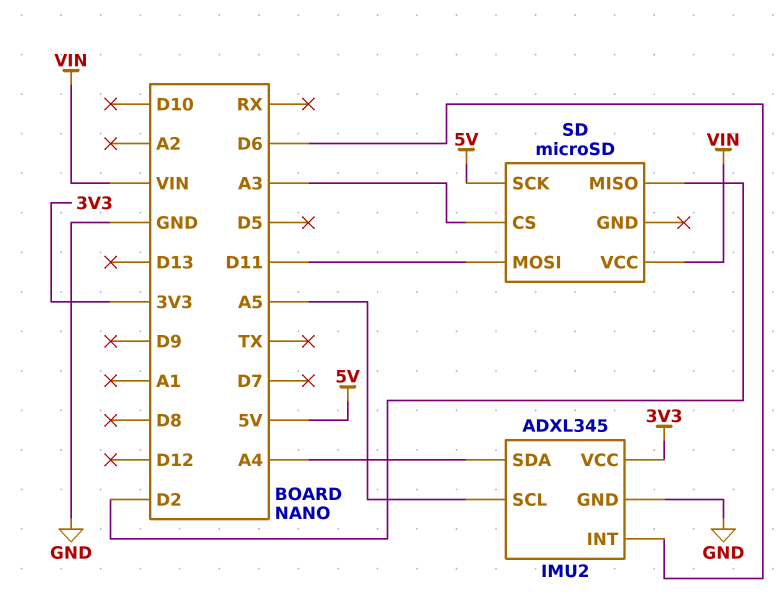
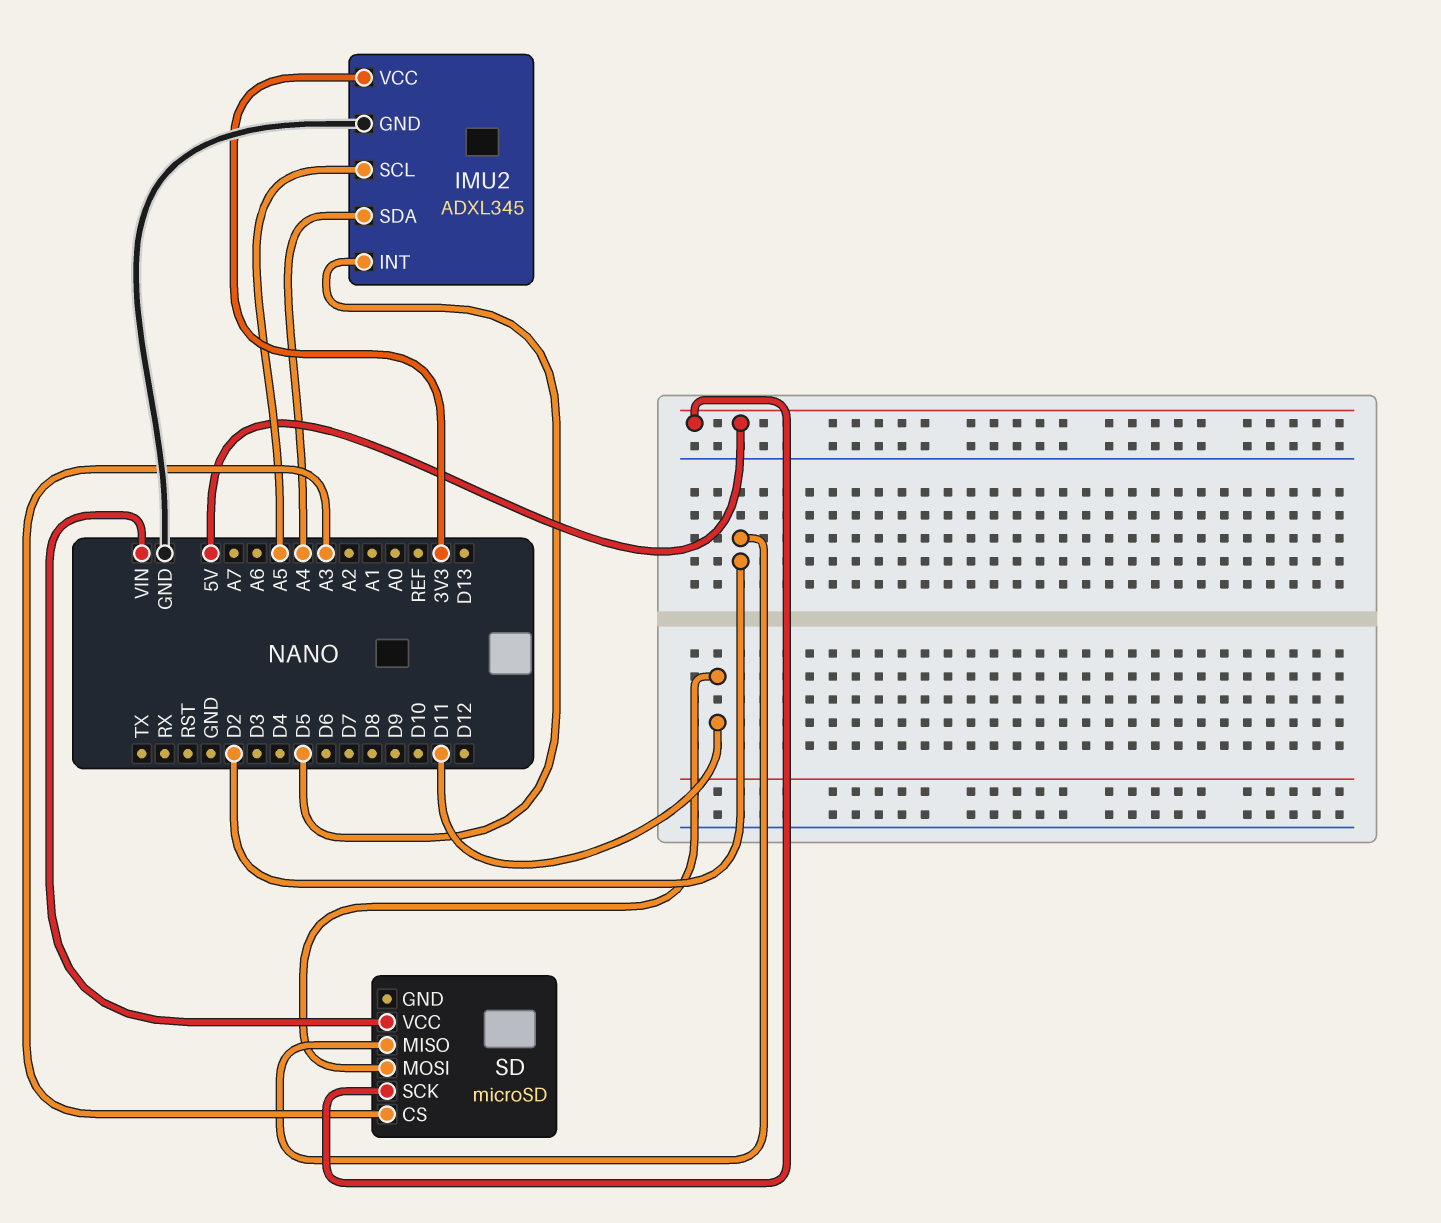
IMU2 pin INT: D6 -> D5

